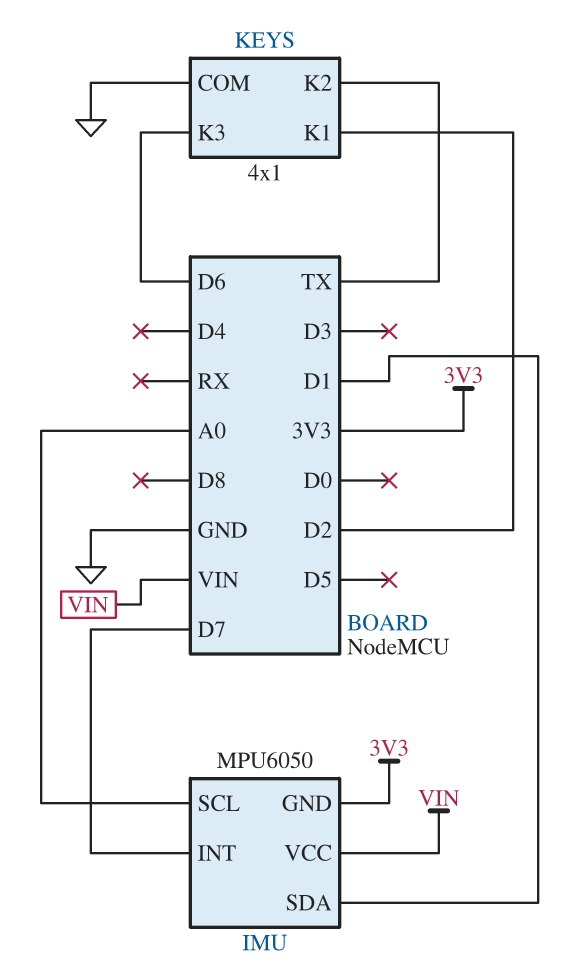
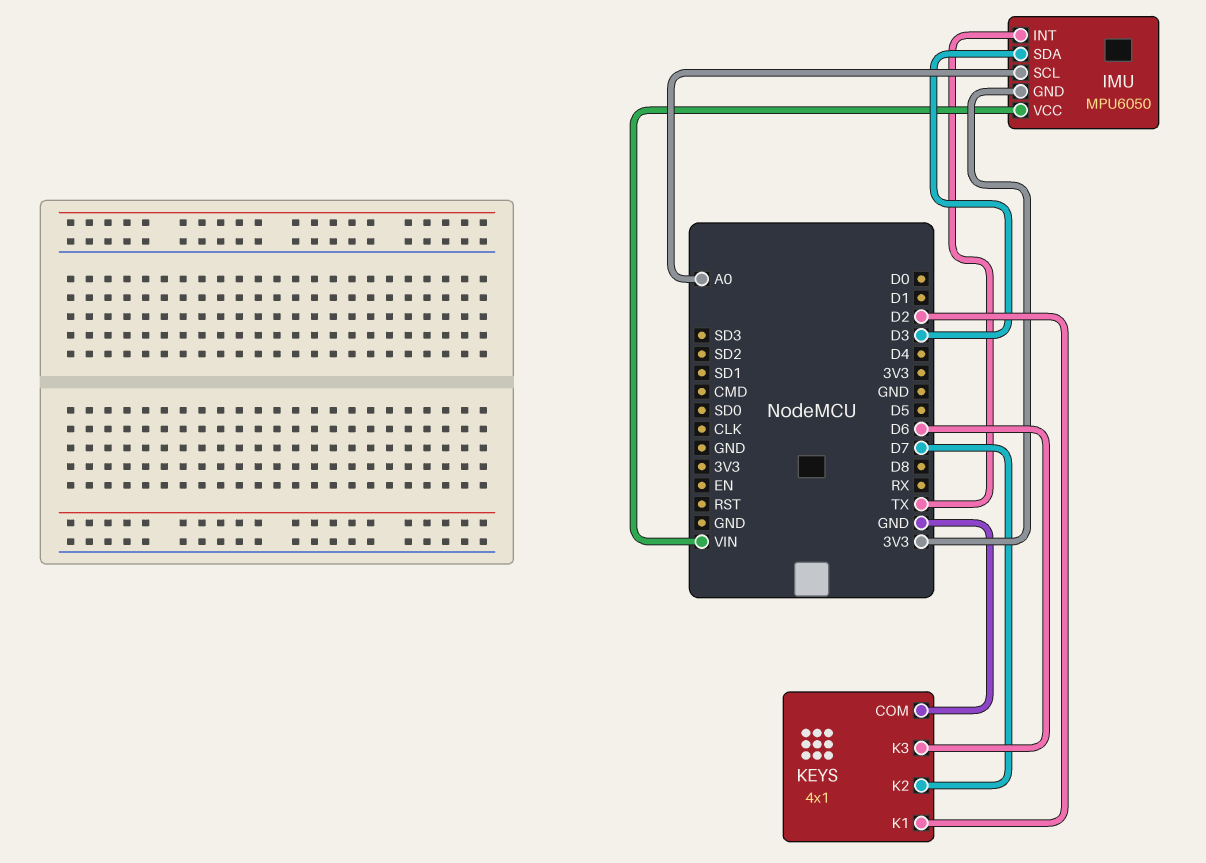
IMU pin INT: D7 -> TX
IMU pin SDA: D1 -> D3
KEYS pin K2: TX -> D7

